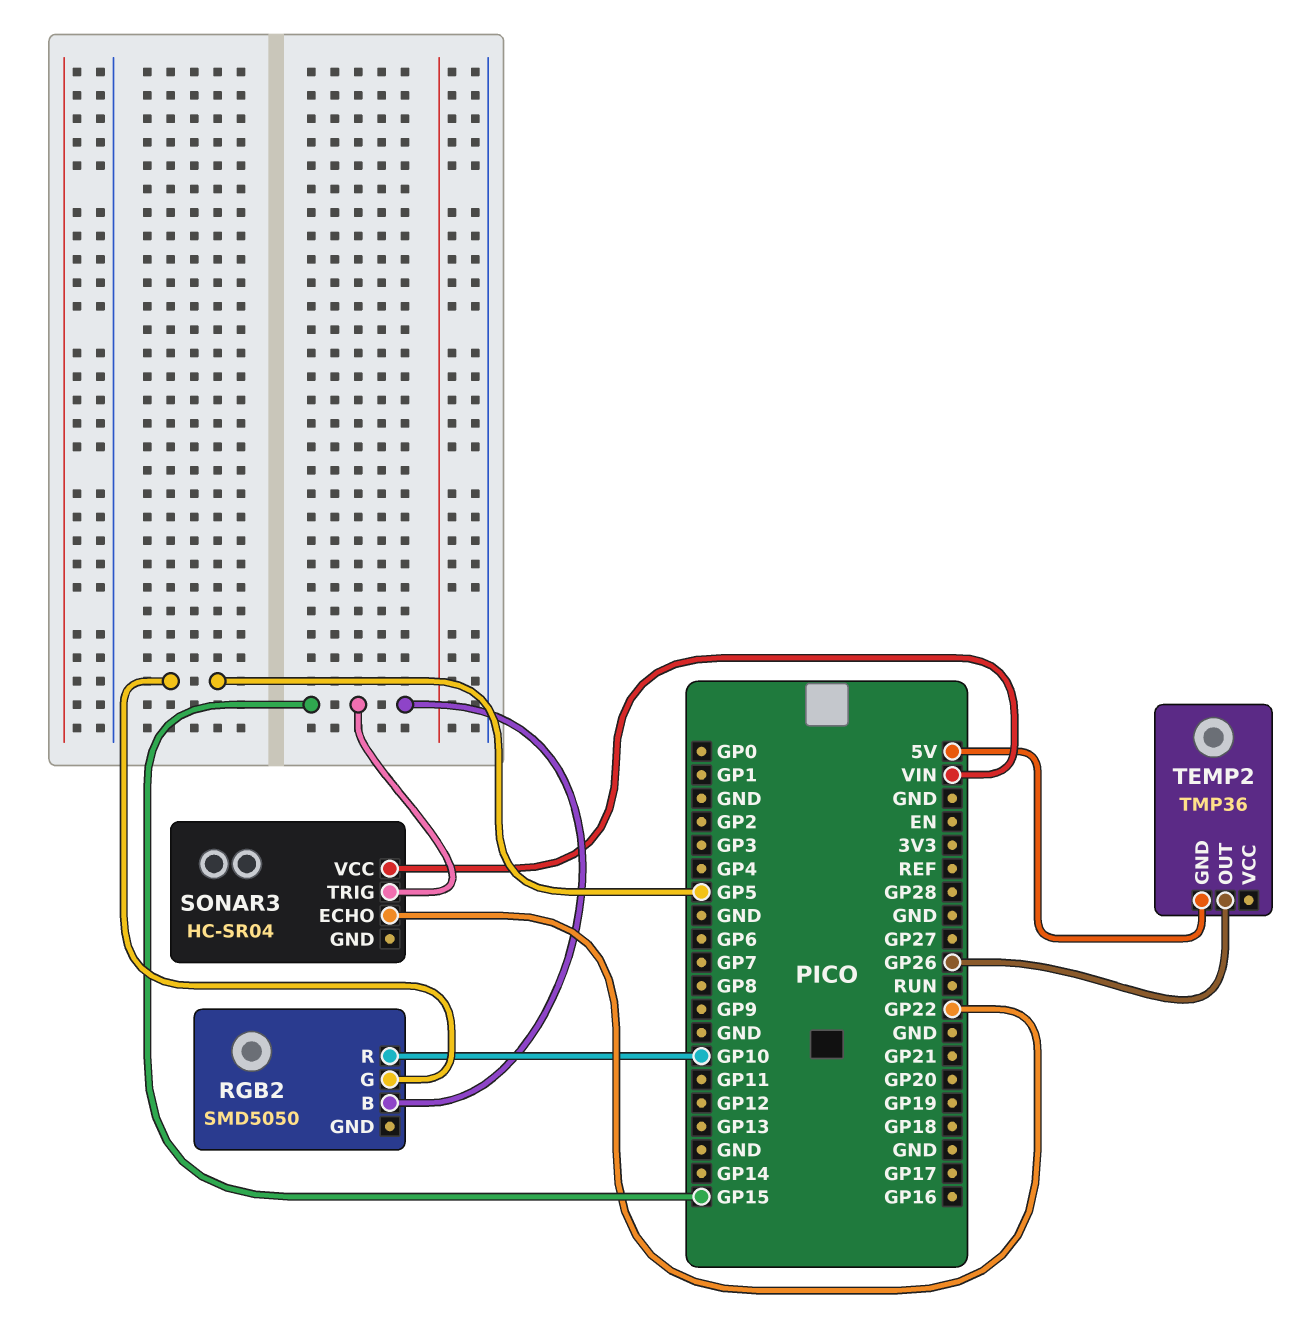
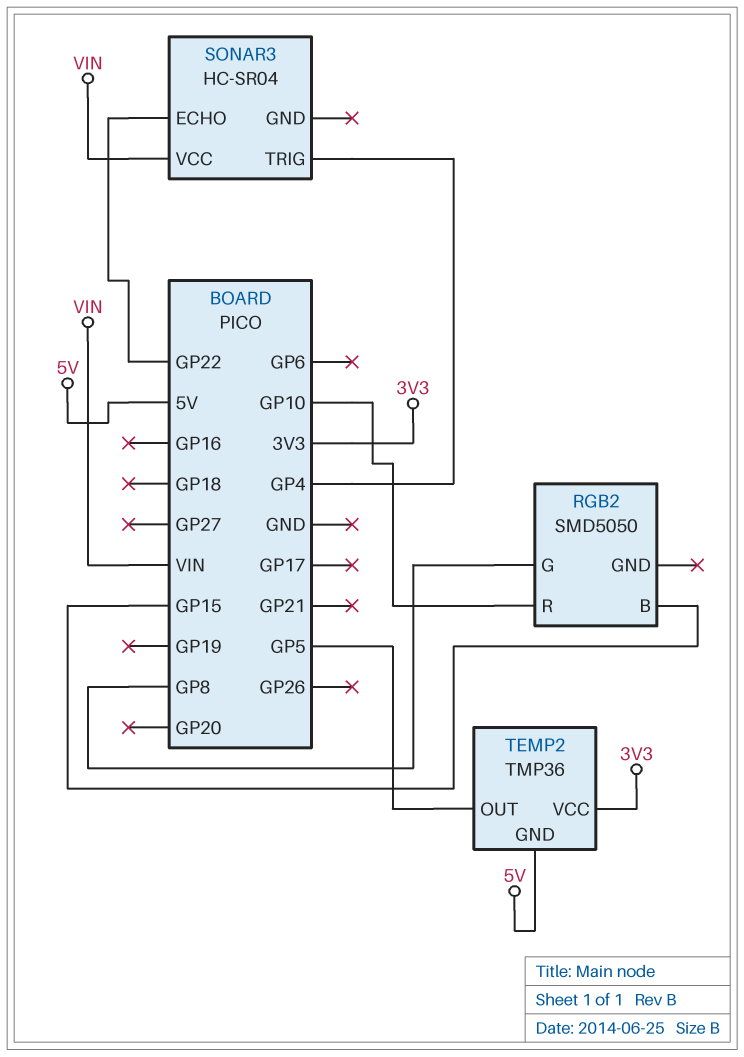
RGB2 pin G: GP5 -> GP8
SONAR3 pin TRIG: GP15 -> GP4
TEMP2 pin OUT: GP26 -> GP5
TEMP2 pin VCC: none -> 3V3

